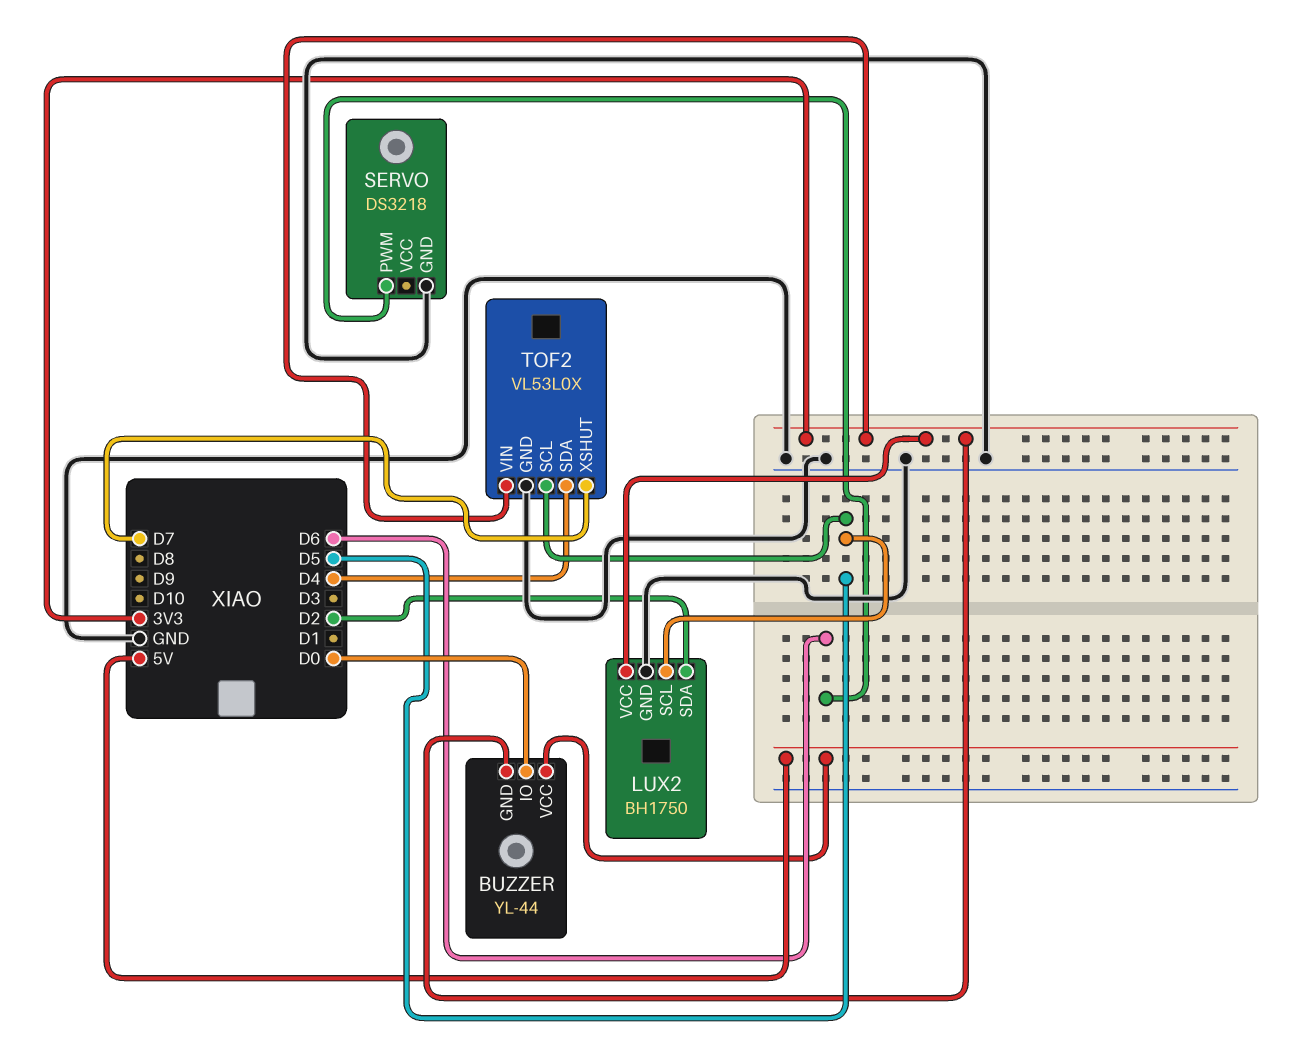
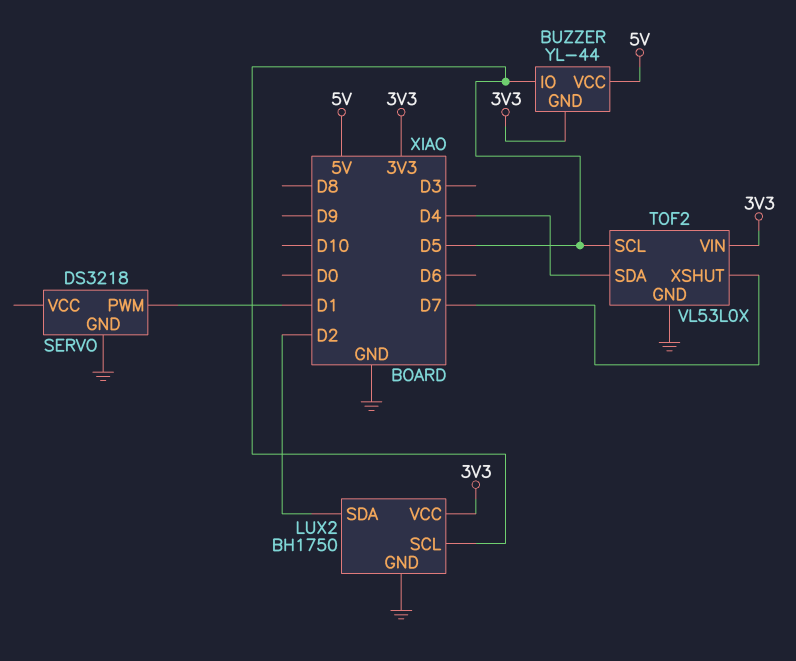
BUZZER pin IO: D0 -> D5
SERVO pin PWM: D6 -> D1

